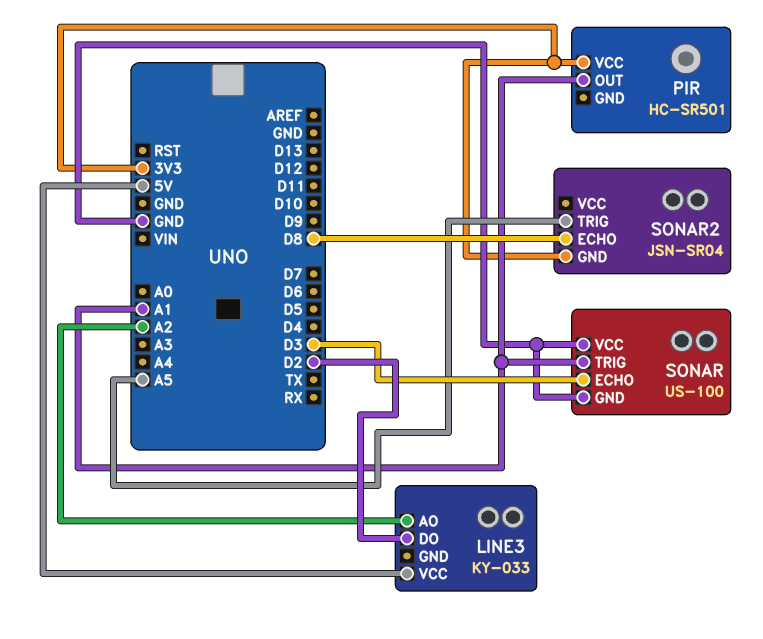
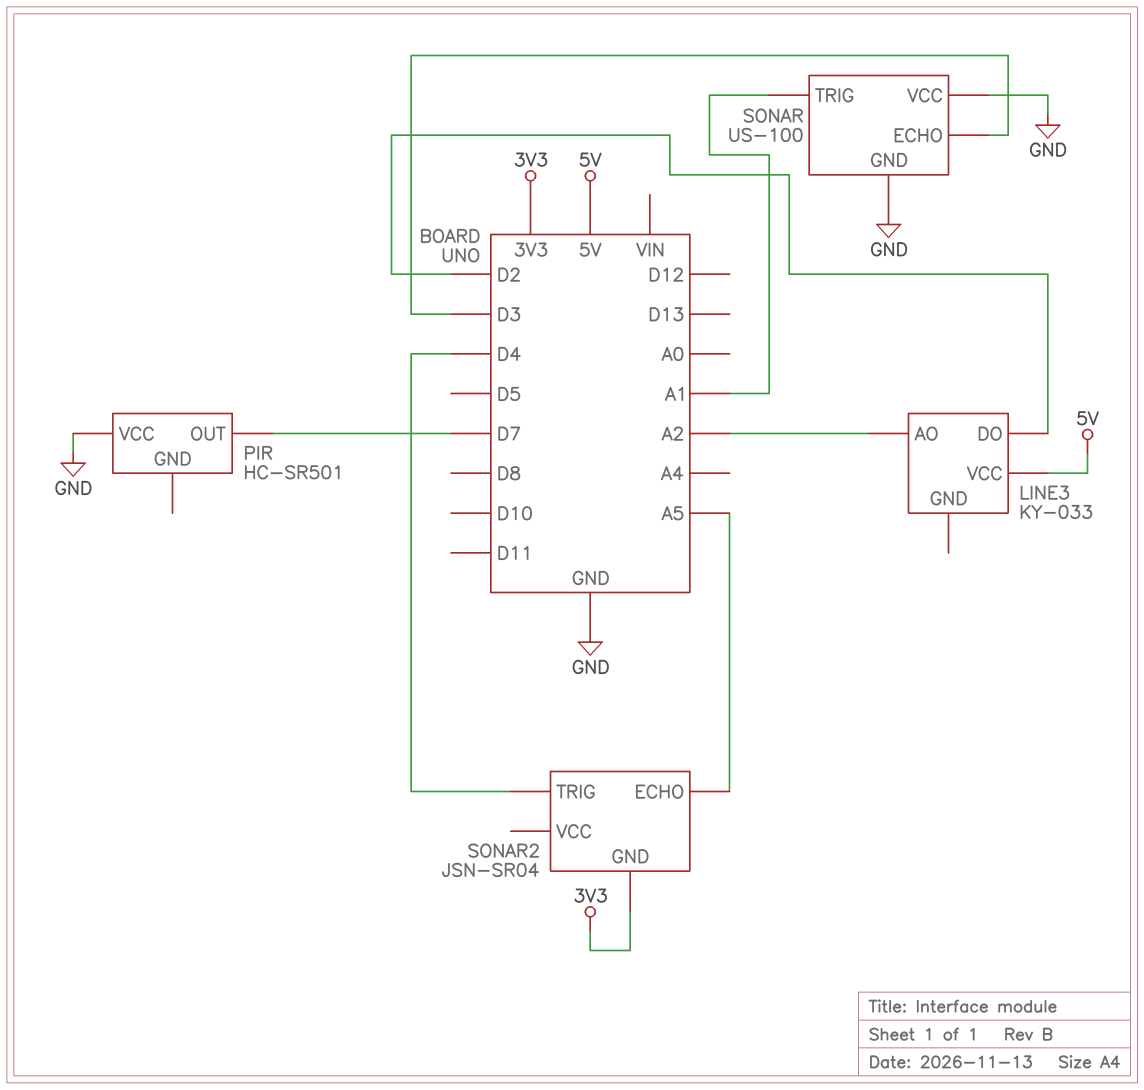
PIR pin OUT: A1 -> D7
PIR pin VCC: 3V3 -> GND
SONAR2 pin ECHO: D8 -> A5
SONAR2 pin TRIG: A5 -> D4

